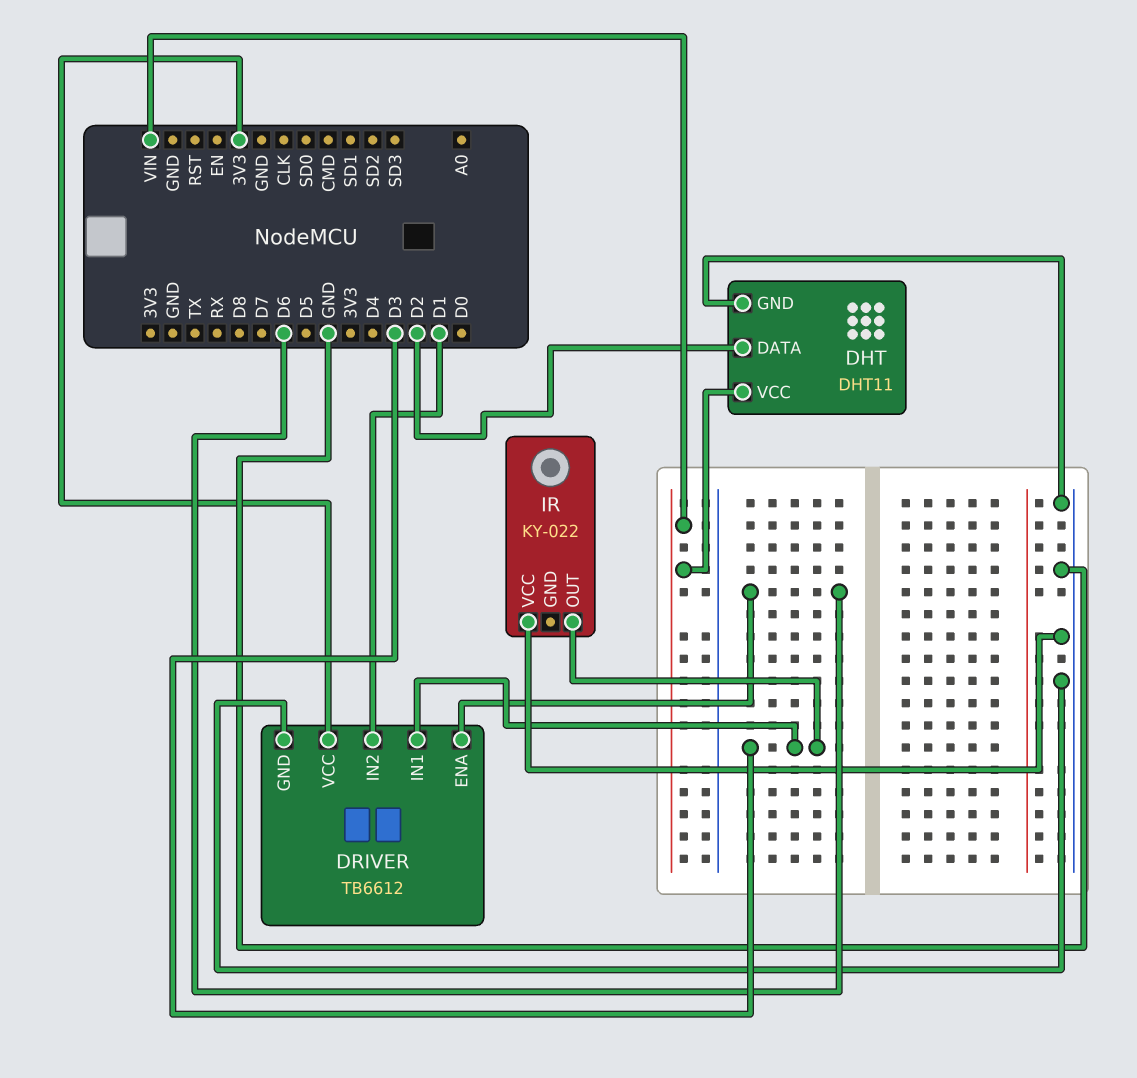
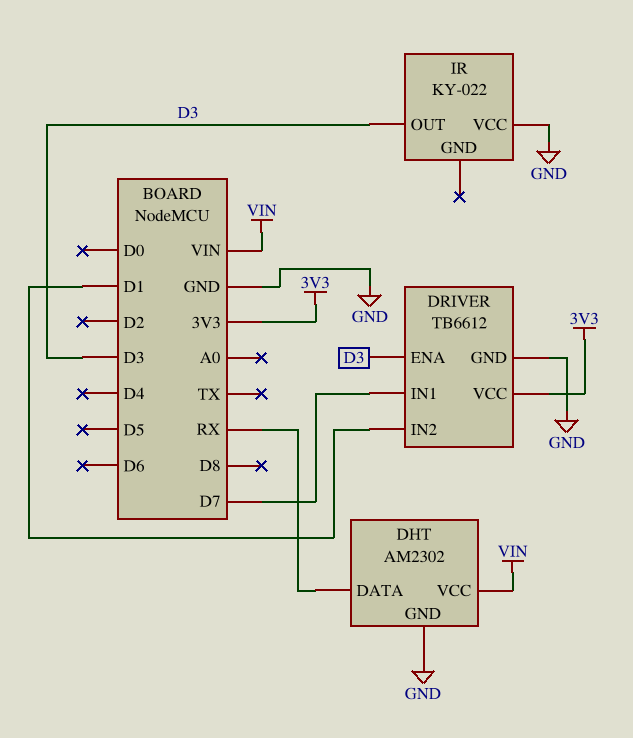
DHT: DHT11 -> AM2302
DHT pin DATA: D2 -> RX
DRIVER pin ENA: D6 -> D3
DRIVER pin IN1: D3 -> D7

